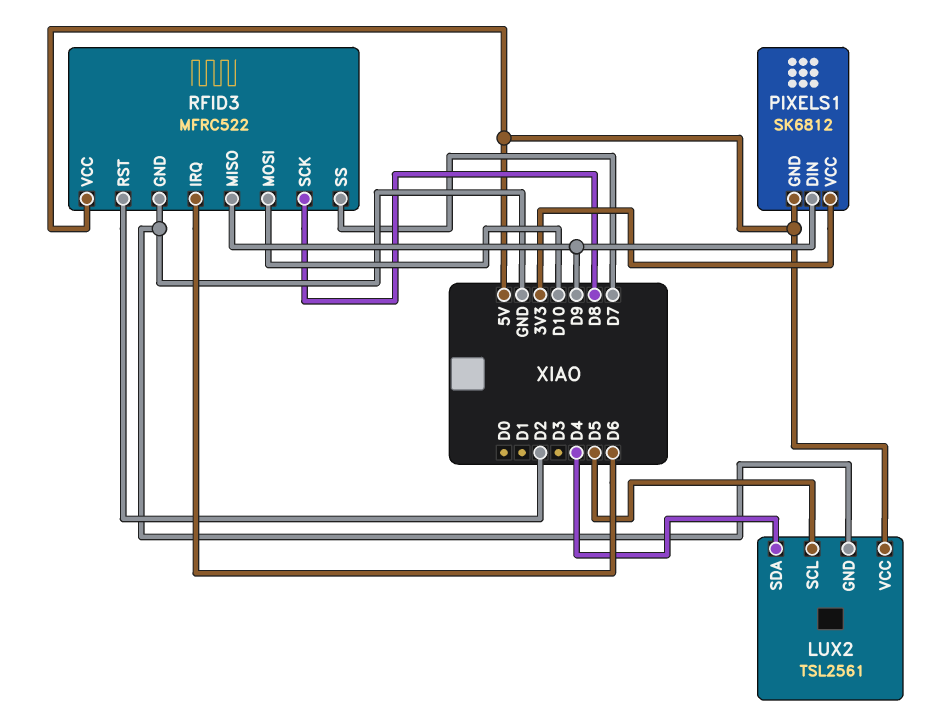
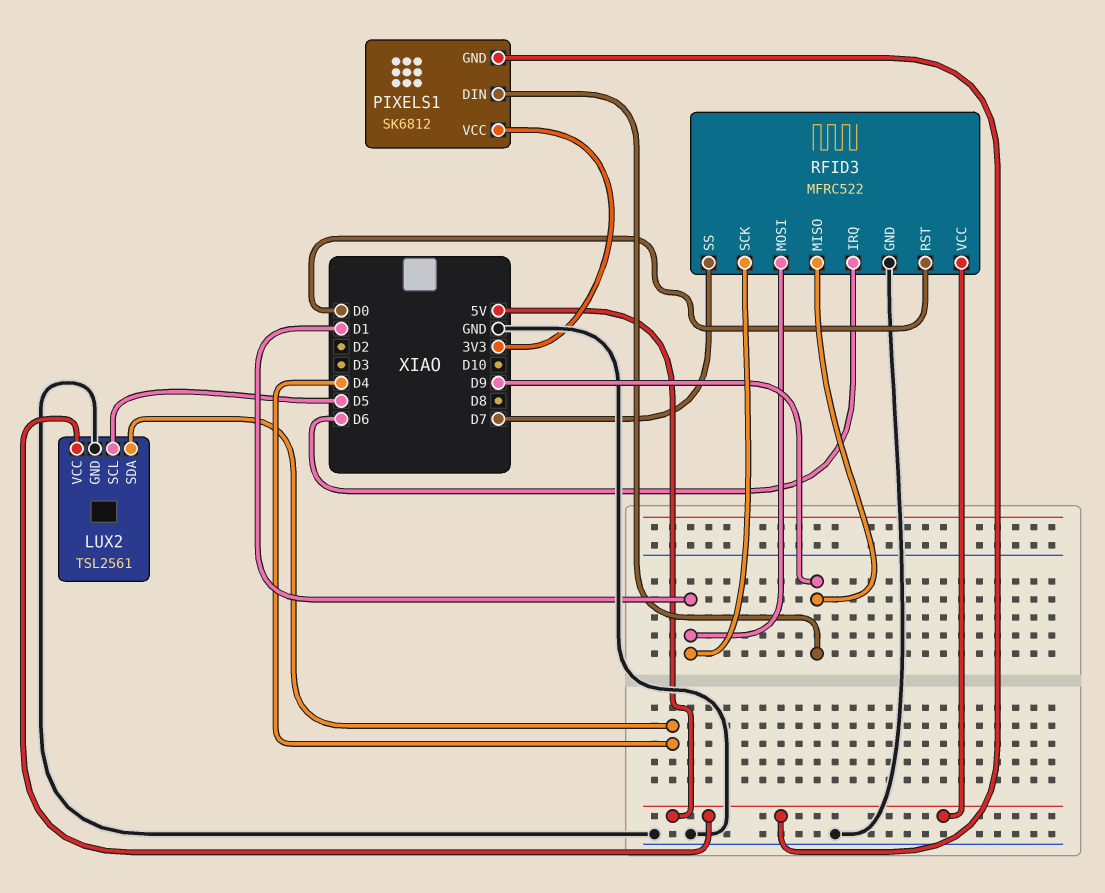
RFID3 pin MOSI: D10 -> D1
RFID3 pin RST: D2 -> D0
RFID3 pin SCK: D8 -> D1

